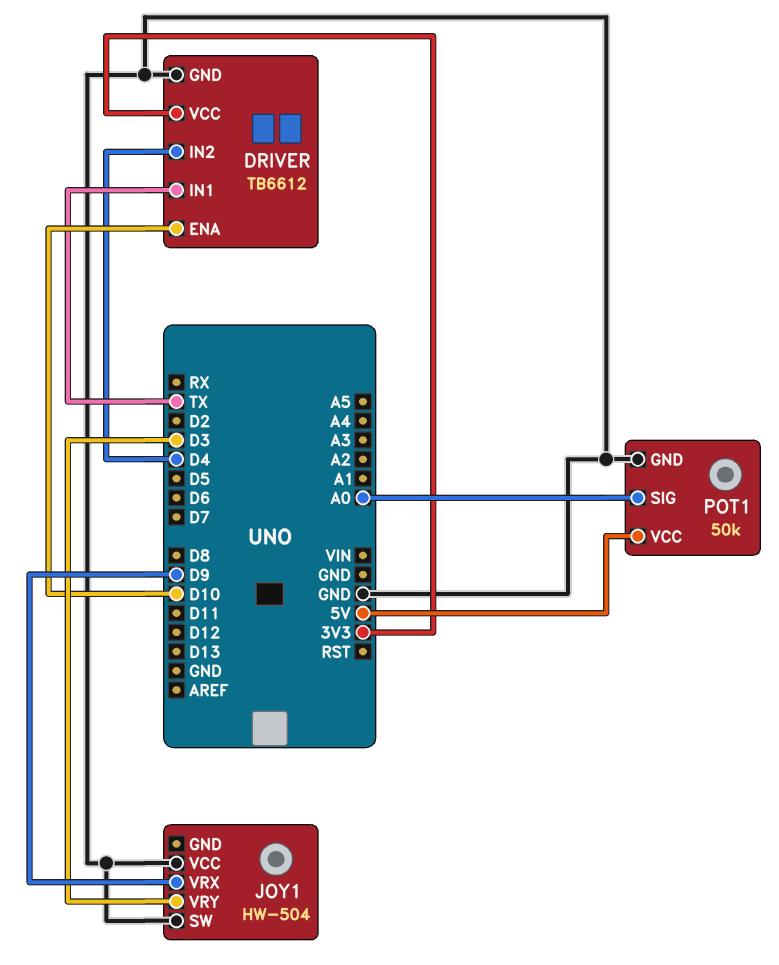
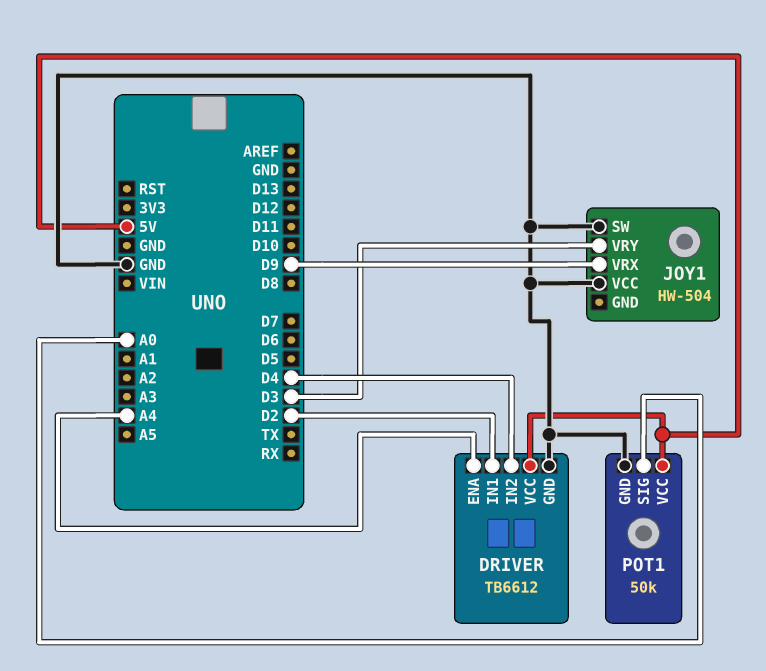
DRIVER pin ENA: D10 -> A4
DRIVER pin IN1: TX -> D2
DRIVER pin VCC: 3V3 -> 5V

